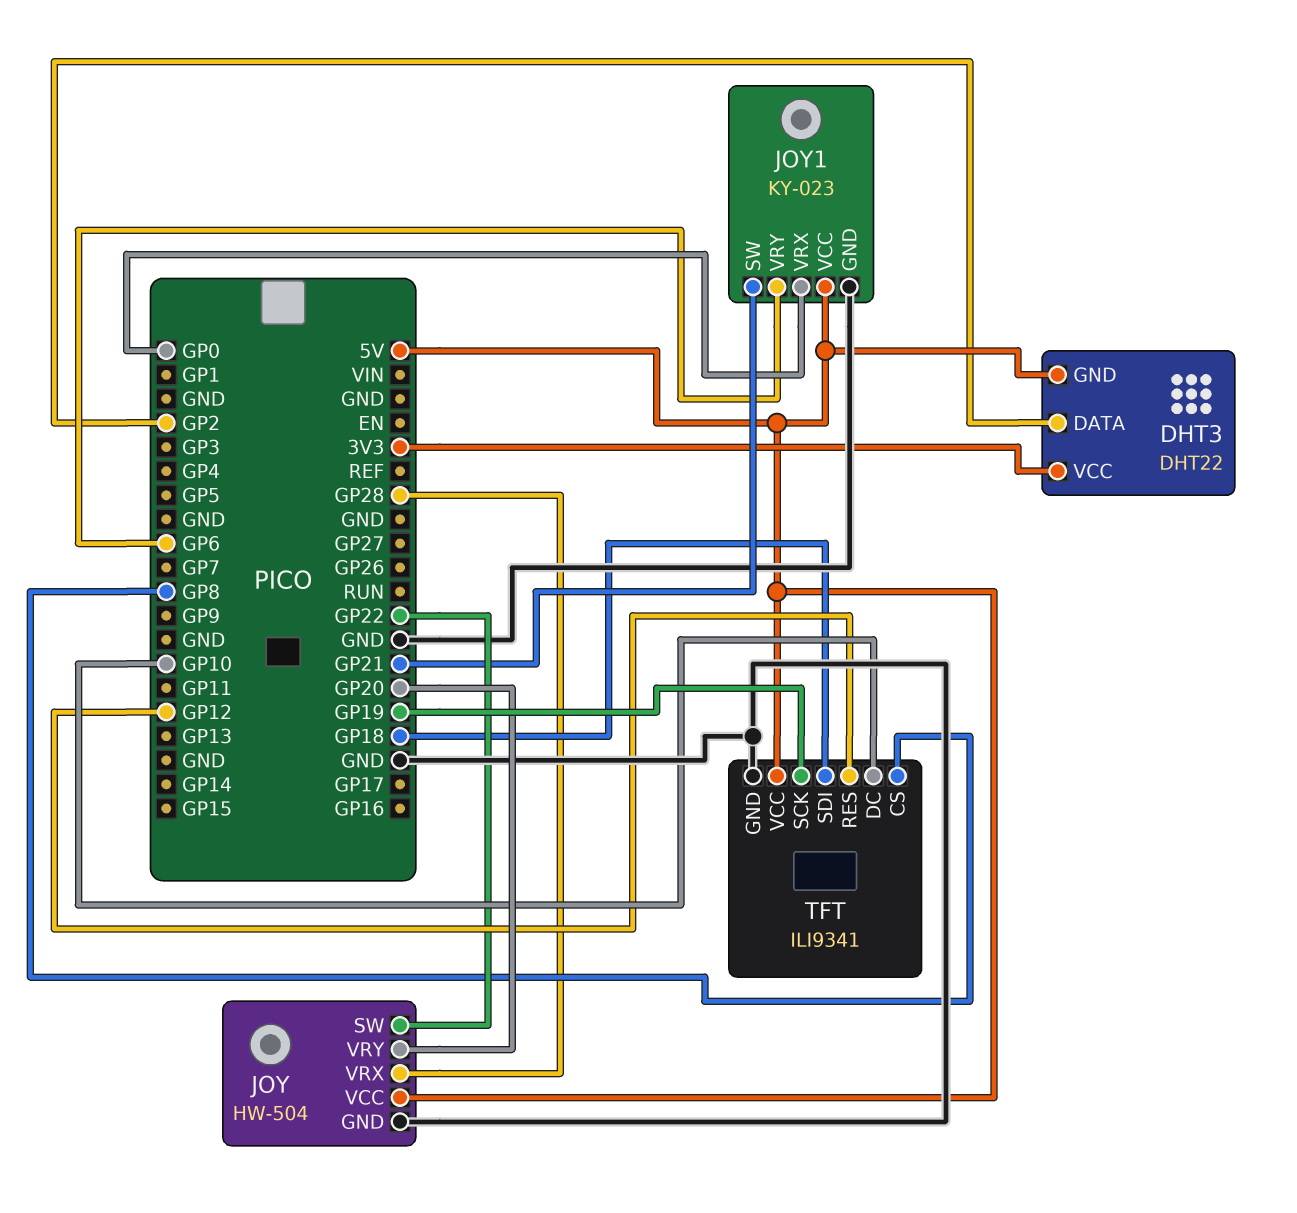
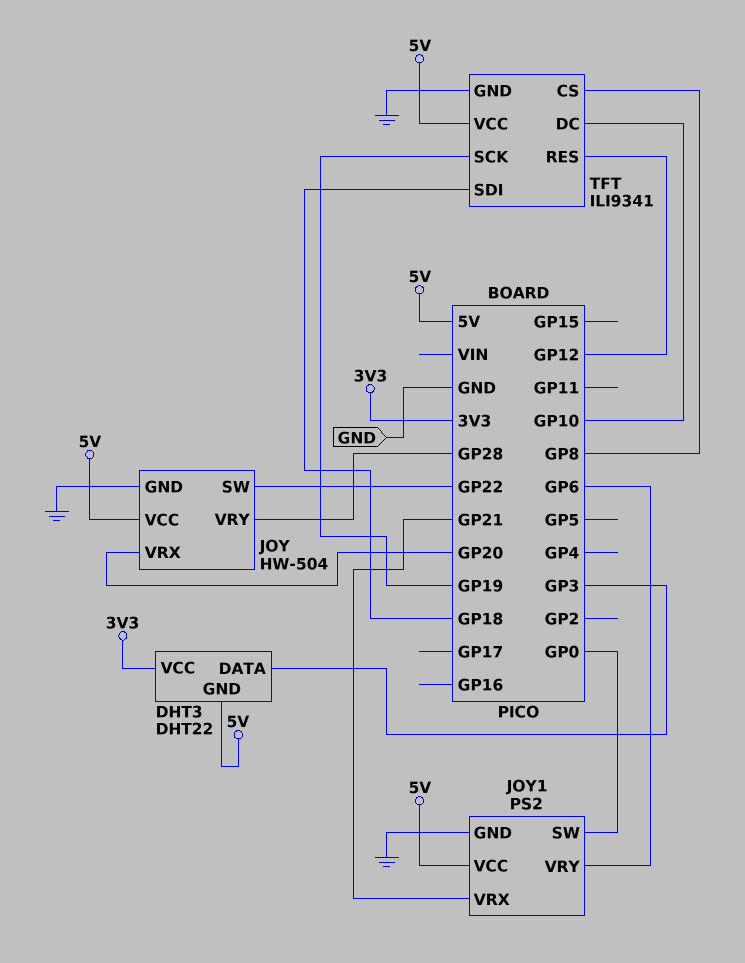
DHT3 pin DATA: GP2 -> GP3
JOY pin VRX: GP28 -> GP20
JOY pin VRY: GP20 -> GP28
JOY1: KY-023 -> PS2
JOY1 pin SW: GP21 -> GP0
JOY1 pin VRX: GP0 -> GP21

